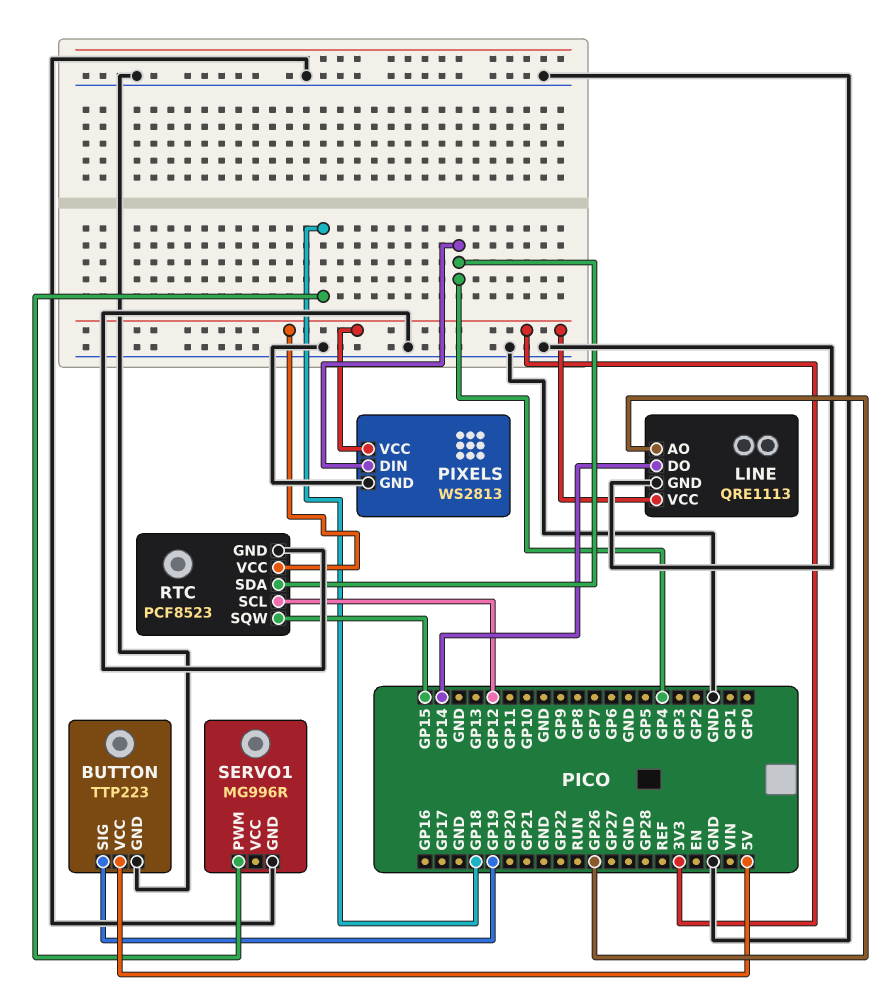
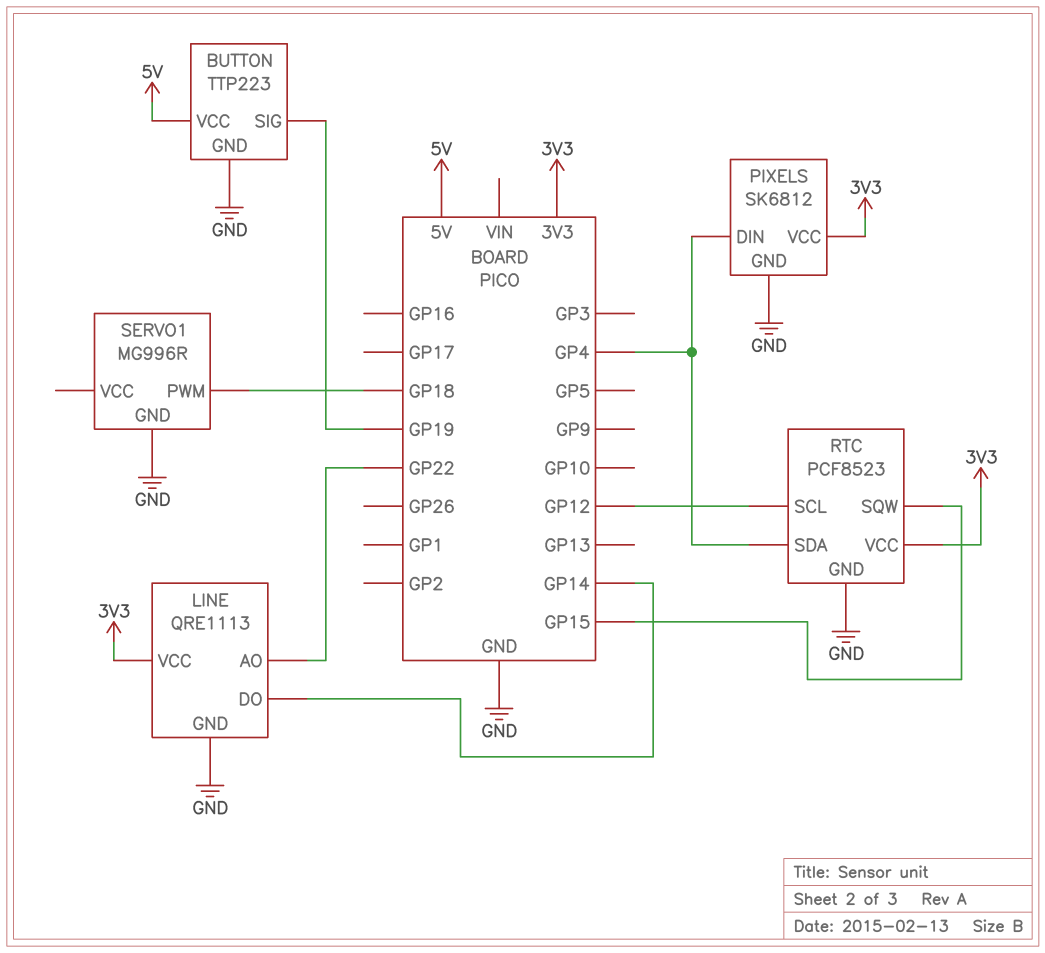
LINE pin AO: GP26 -> GP22
PIXELS: WS2813 -> SK6812

